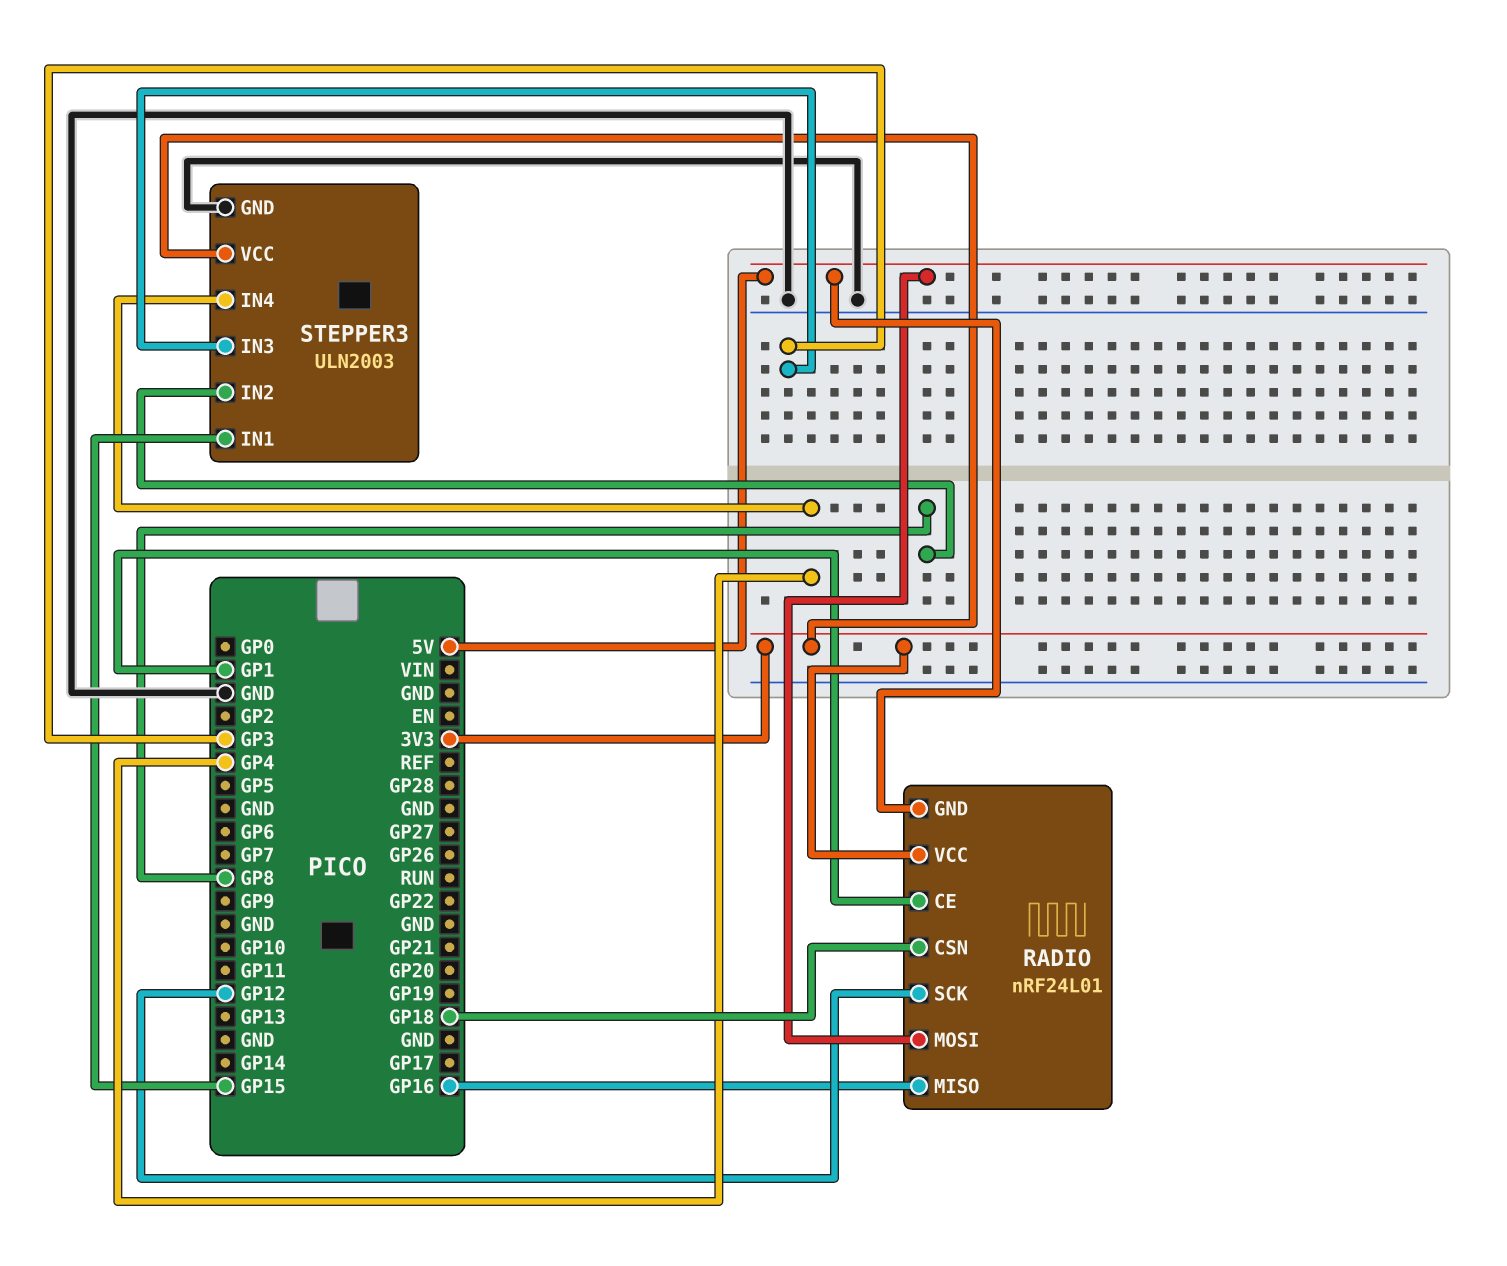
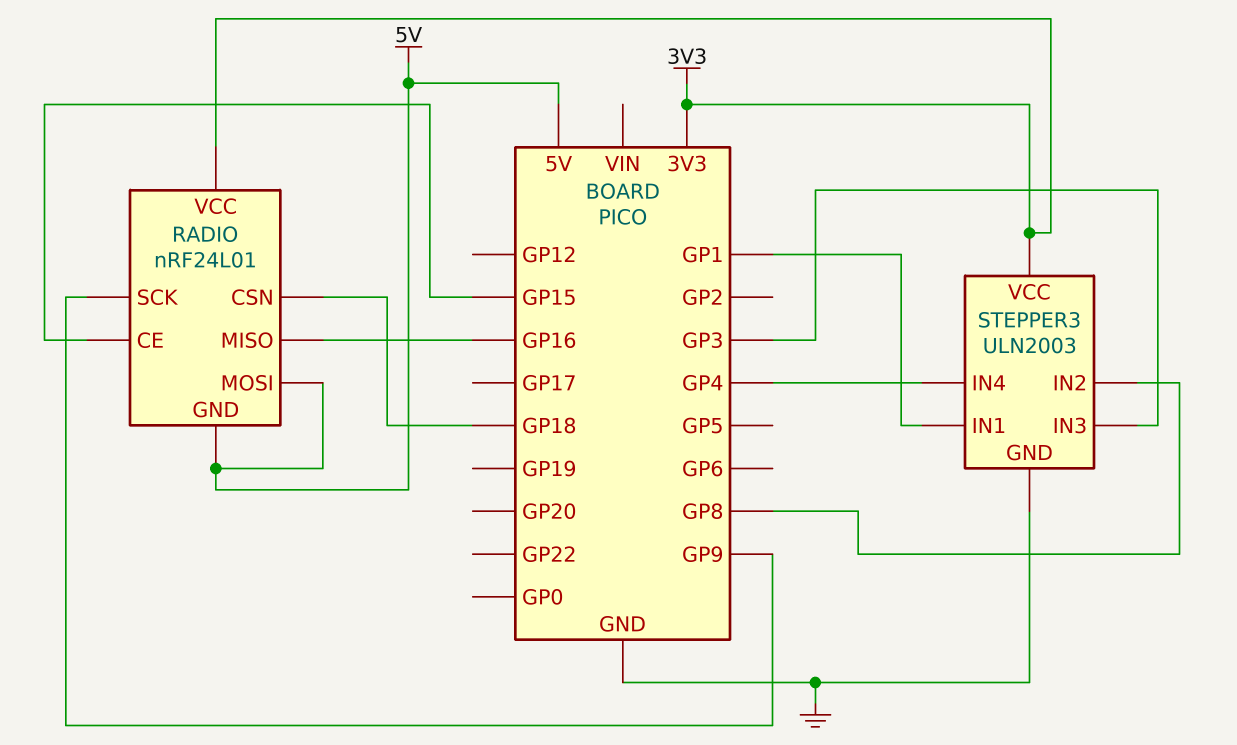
RADIO pin CE: GP1 -> GP15
RADIO pin SCK: GP12 -> GP9
STEPPER3 pin IN1: GP15 -> GP1

